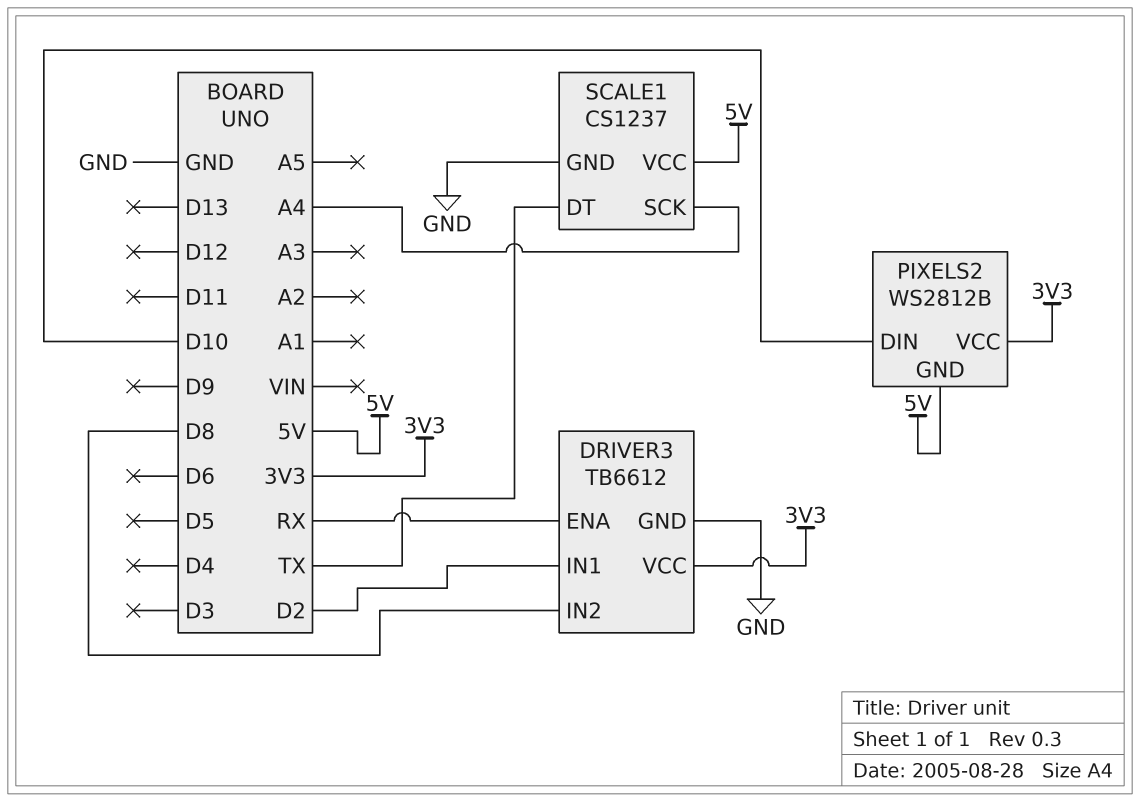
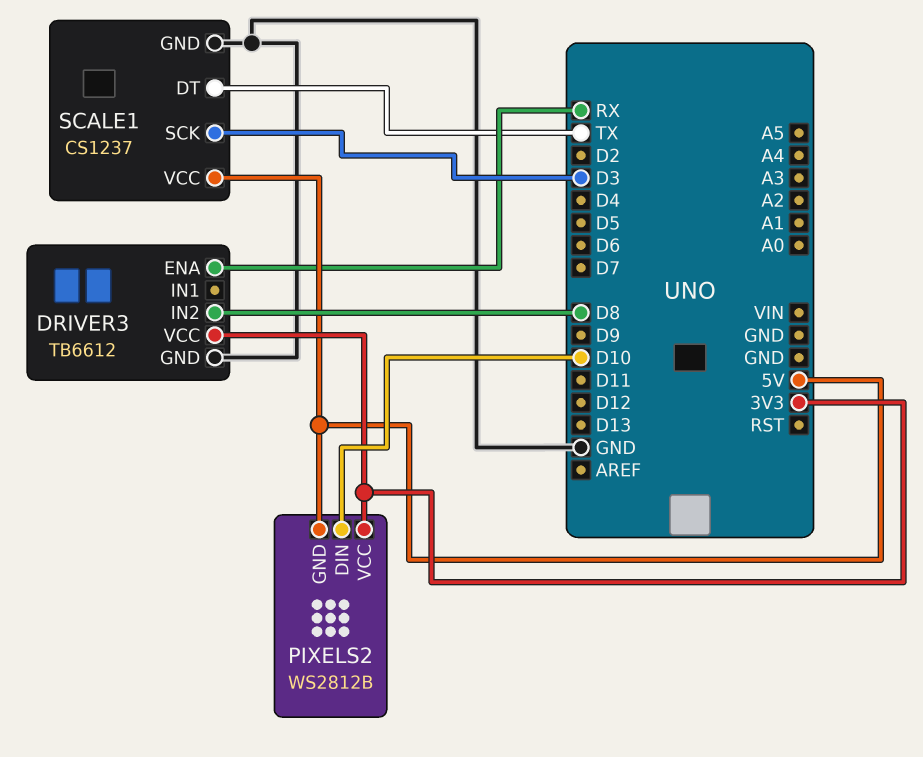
DRIVER3 pin IN1: D2 -> none
SCALE1 pin SCK: A4 -> D3

